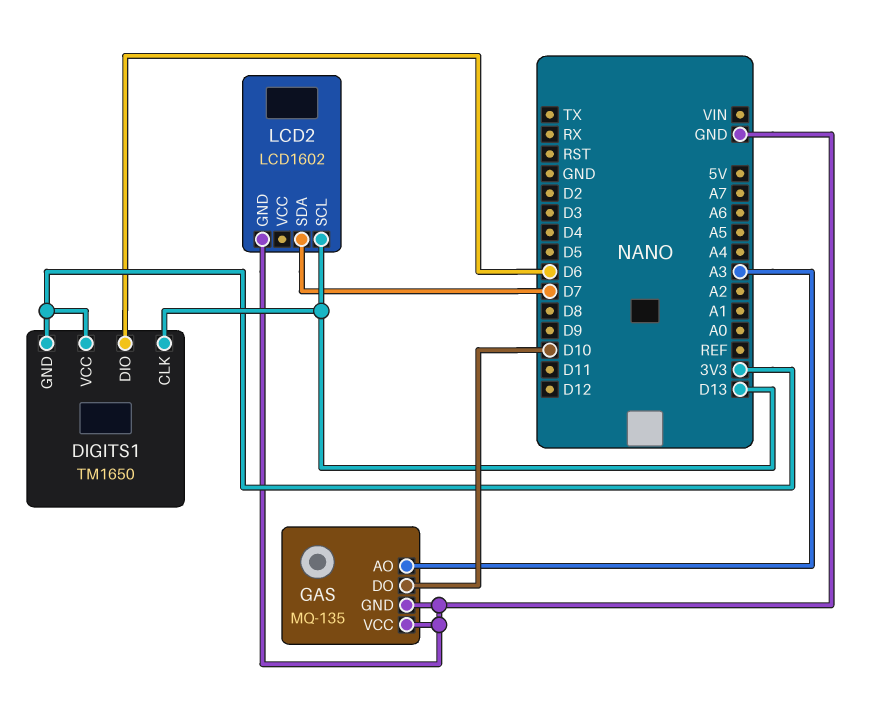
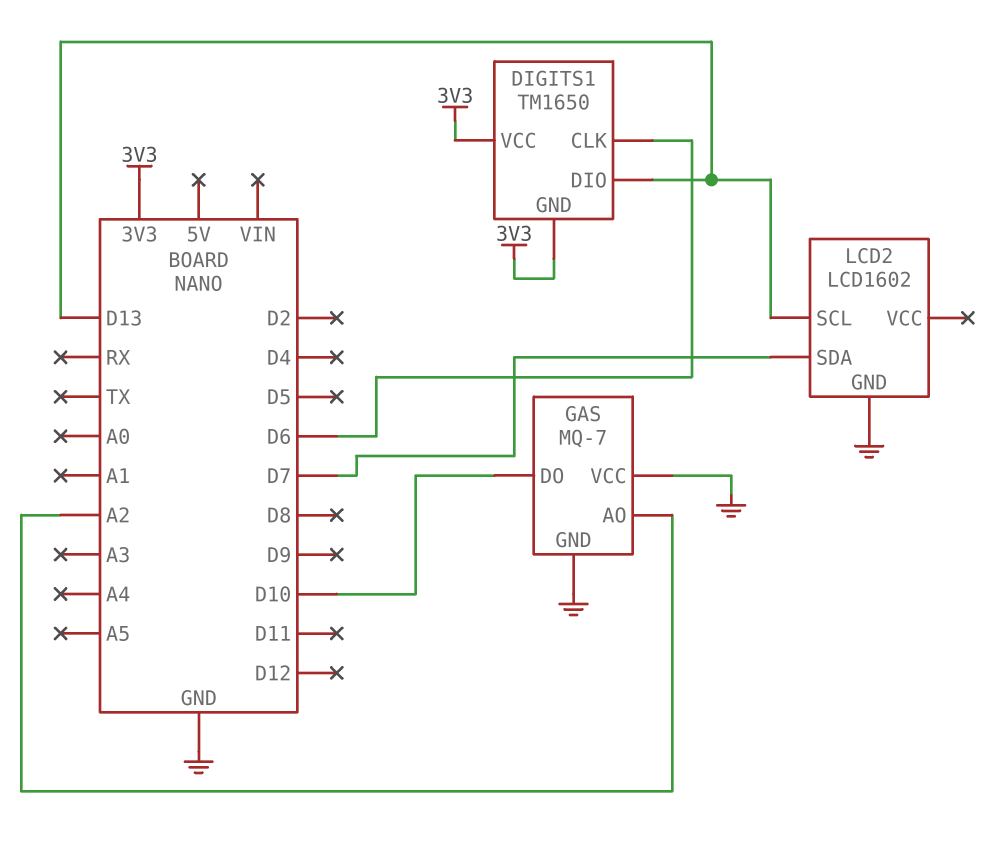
DIGITS1 pin CLK: D13 -> D6
DIGITS1 pin DIO: D6 -> D13
GAS: MQ-135 -> MQ-7
GAS pin AO: A3 -> A2

